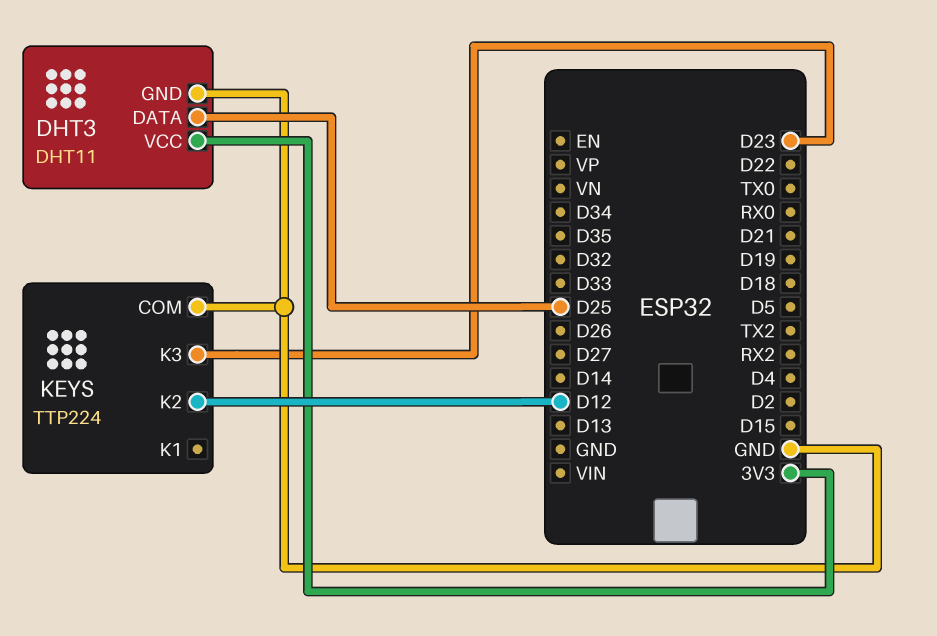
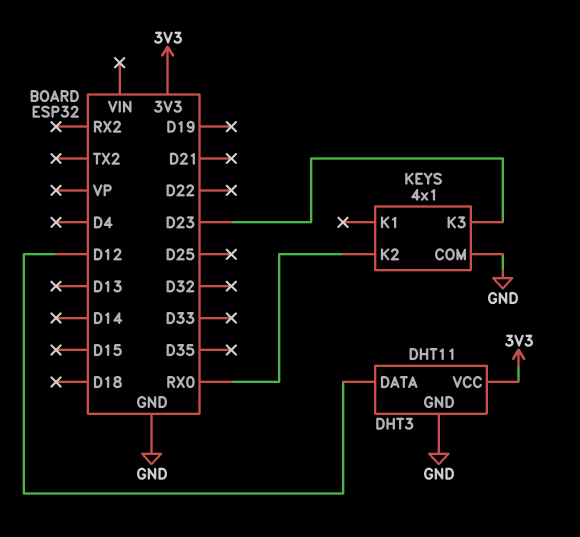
DHT3 pin DATA: D25 -> D12
KEYS: TTP224 -> 4x1
KEYS pin K2: D12 -> RX0

